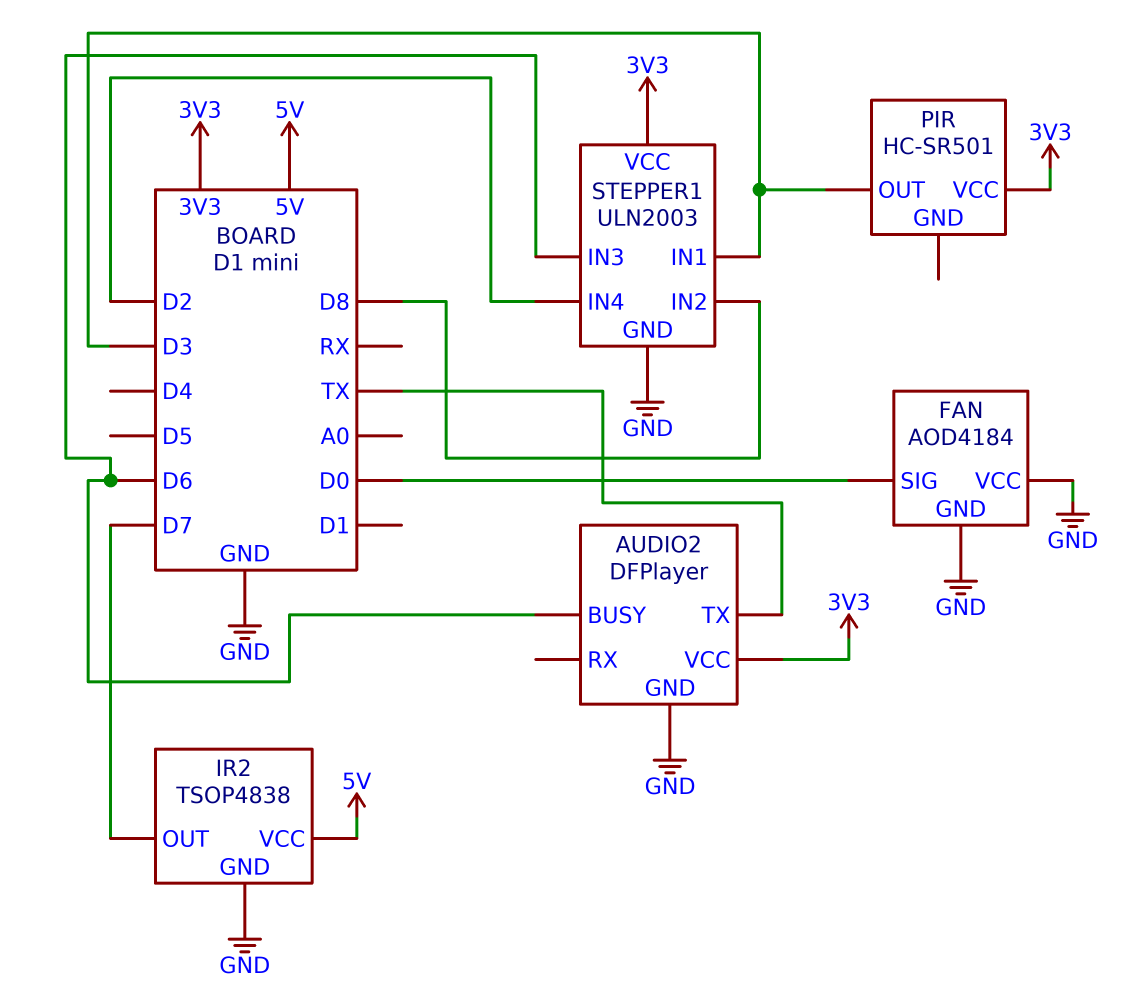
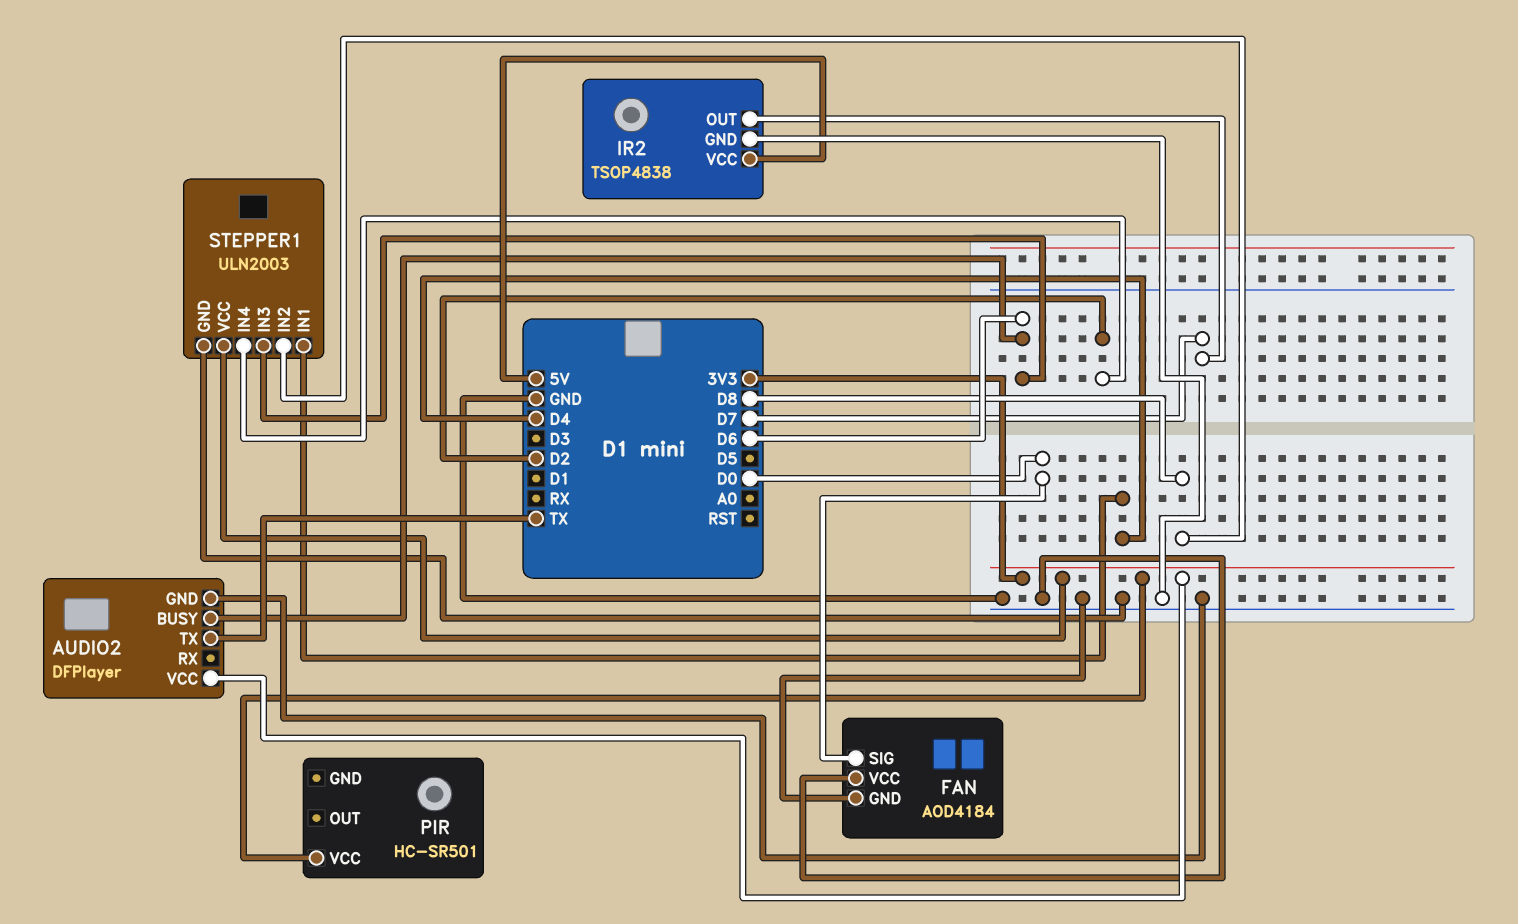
PIR pin OUT: D3 -> none
STEPPER1 pin IN1: D3 -> D4

